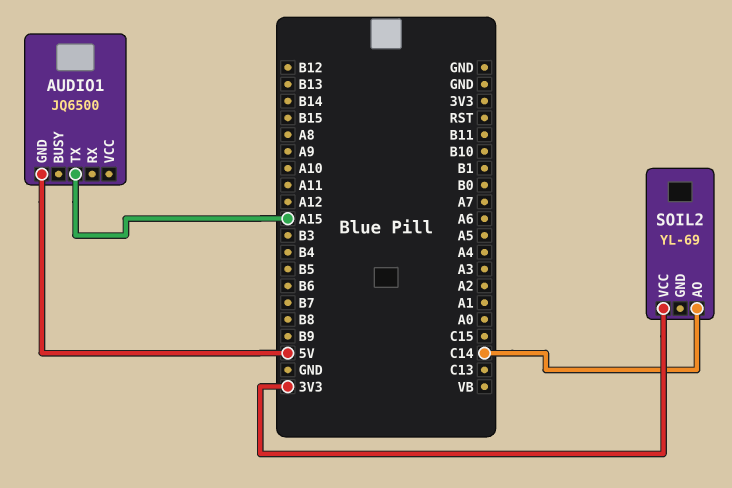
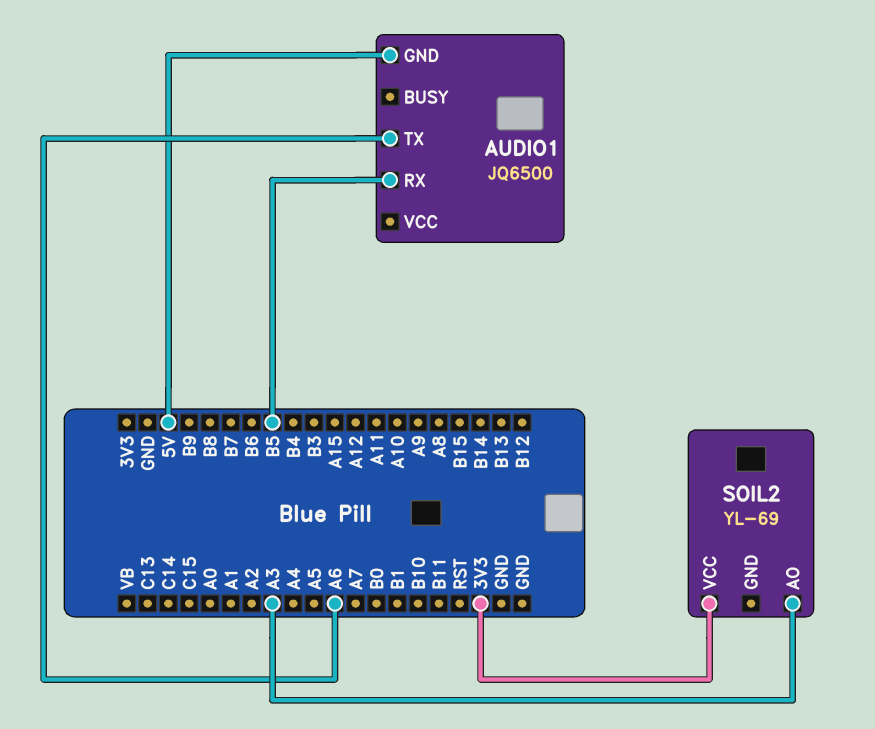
AUDIO1 pin RX: none -> B5
AUDIO1 pin TX: A15 -> A6
SOIL2 pin AO: C14 -> A3

